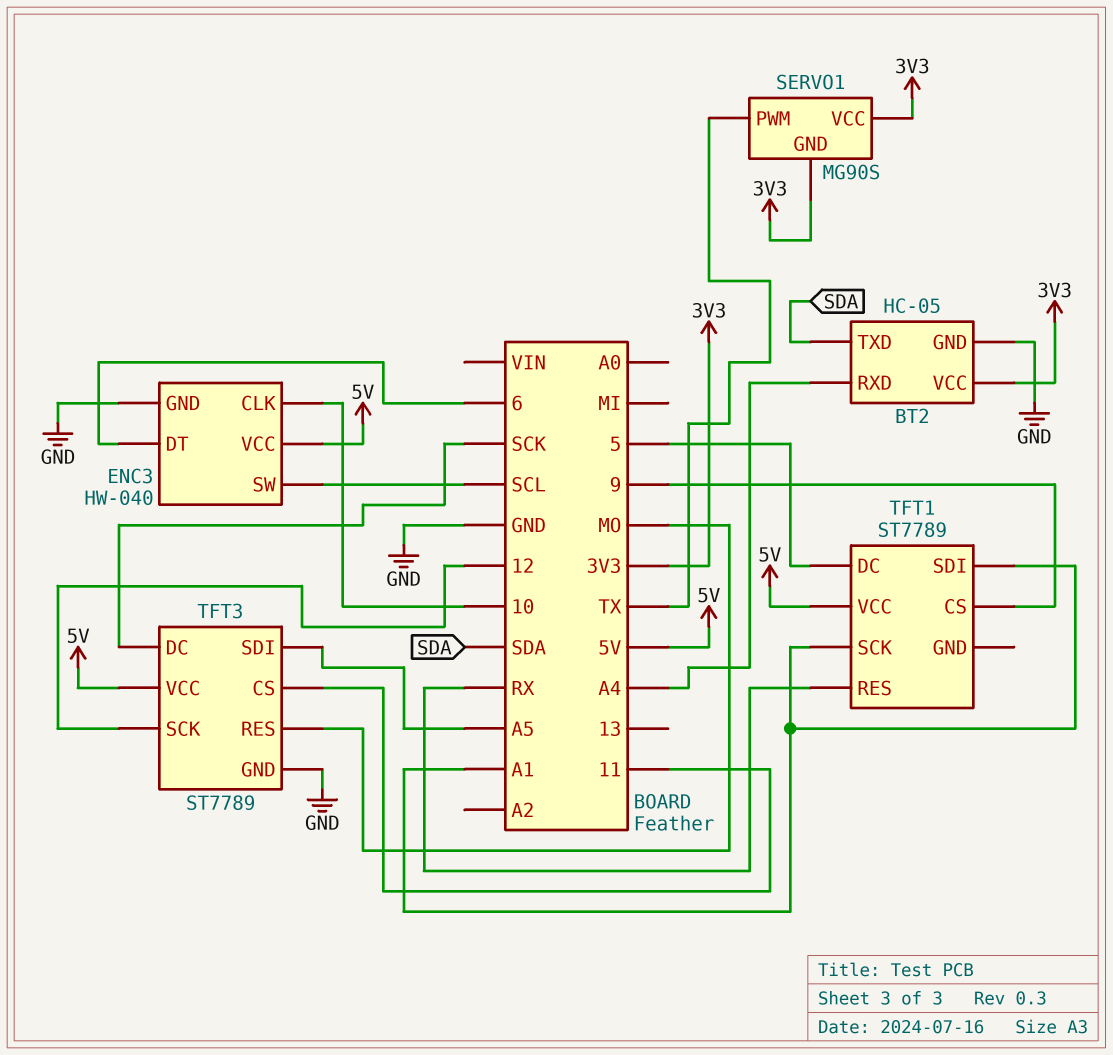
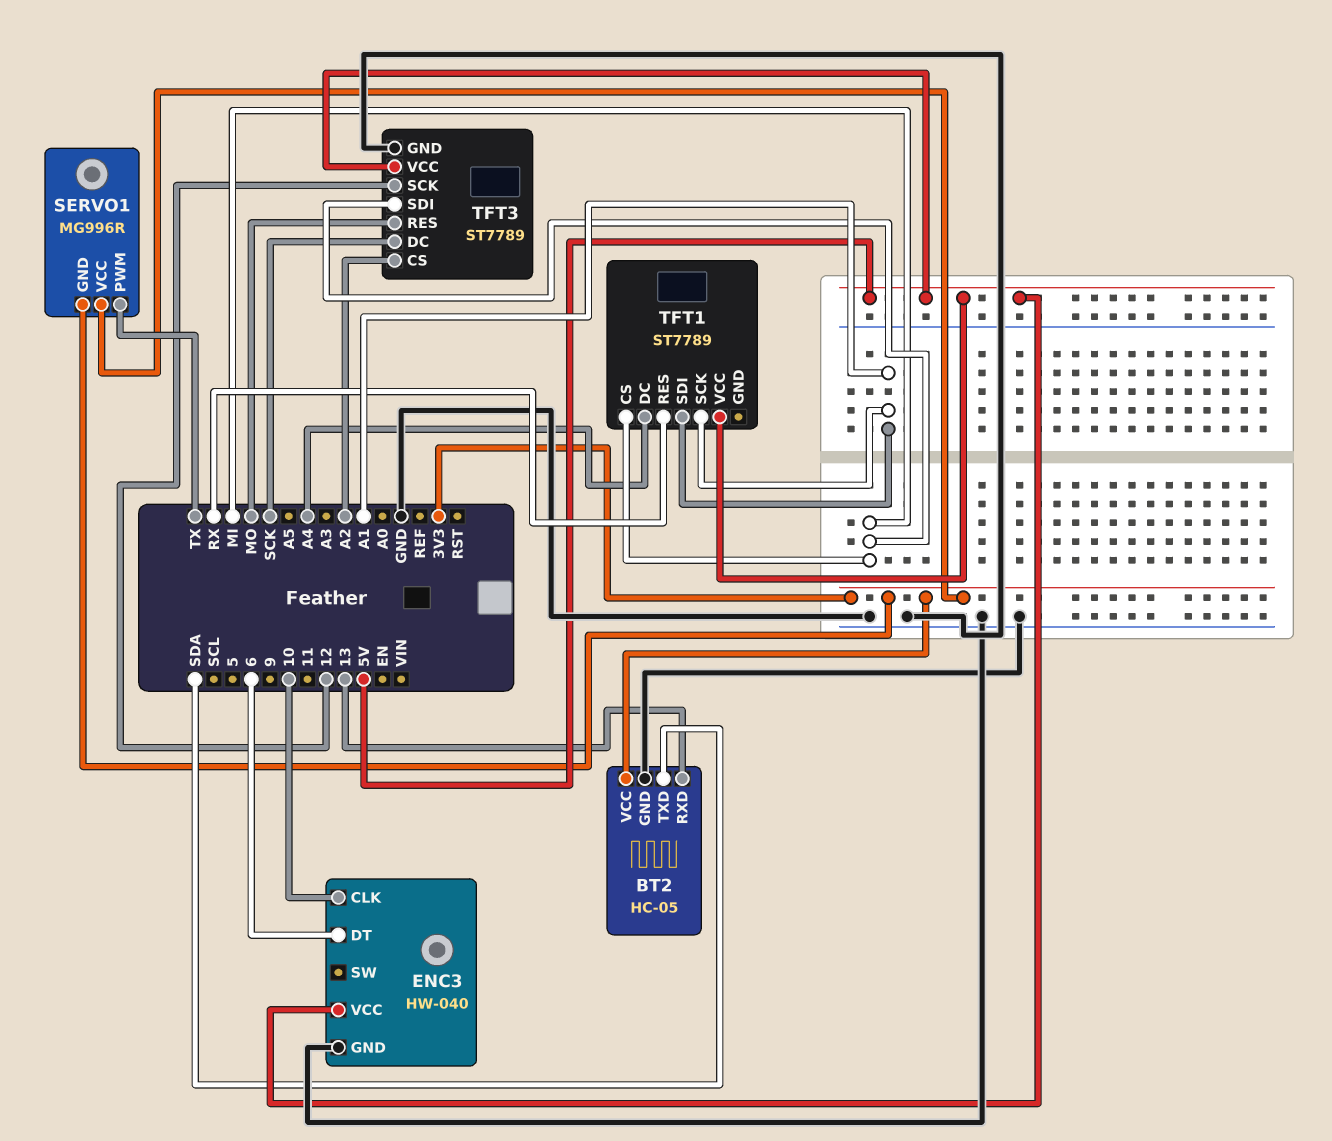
BT2 pin RXD: A4 -> 13
ENC3 pin SW: SCL -> none
SERVO1: MG90S -> MG996R
TFT1 pin CS: 9 -> MI
TFT1 pin DC: 5 -> A4
TFT3 pin CS: 11 -> A2
TFT3 pin SDI: A5 -> MI

